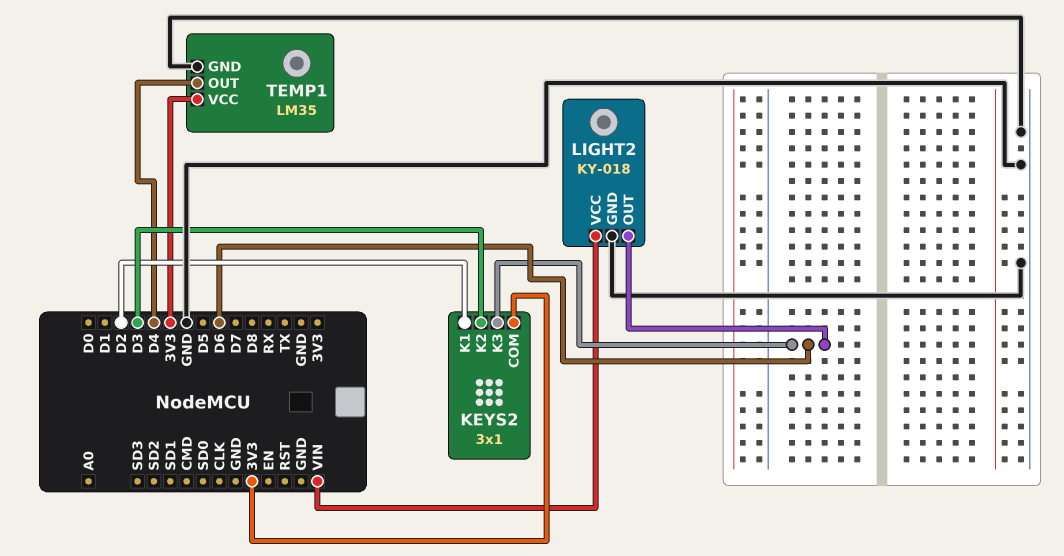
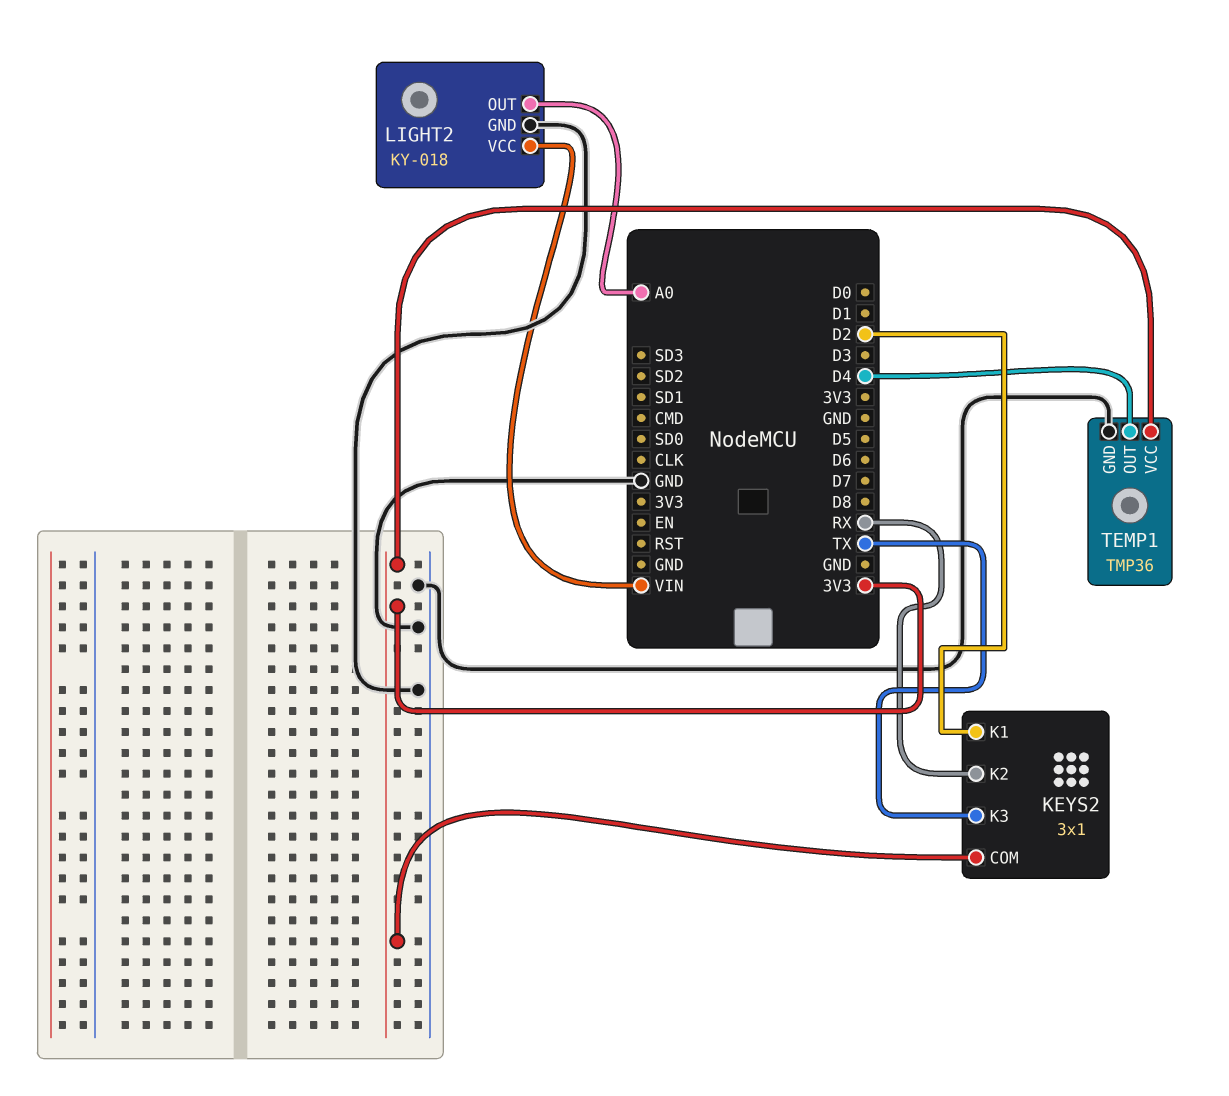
KEYS2 pin K2: D3 -> RX
KEYS2 pin K3: D6 -> TX
LIGHT2 pin OUT: D6 -> A0
TEMP1: LM35 -> TMP36

